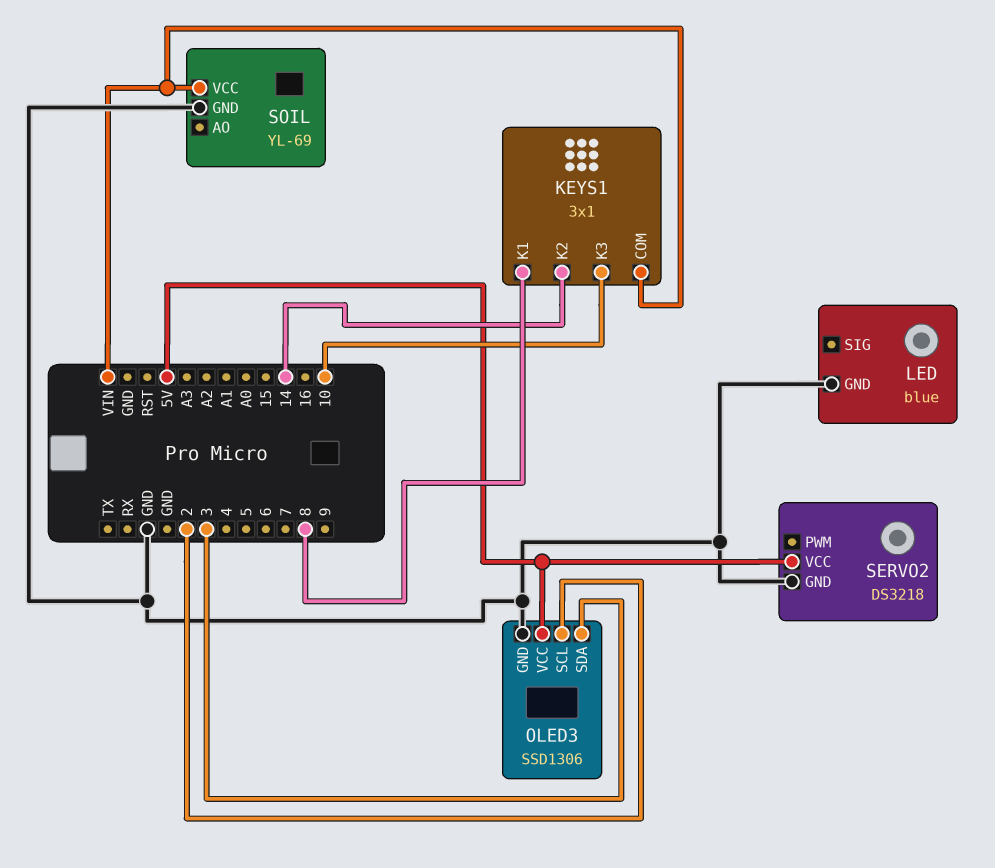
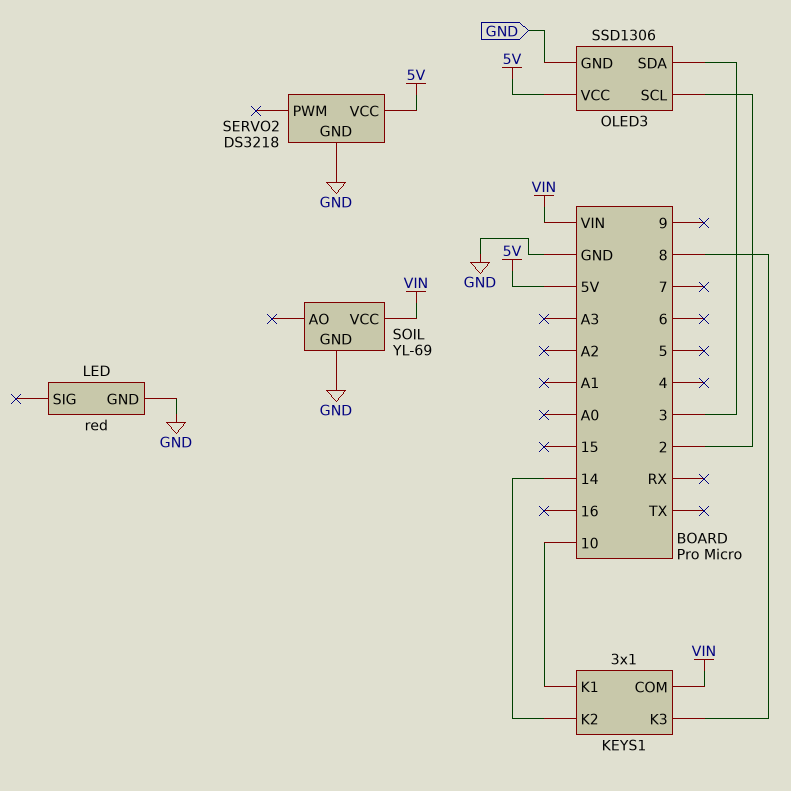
KEYS1 pin K1: 8 -> 10
KEYS1 pin K3: 10 -> 8
LED: blue -> red

